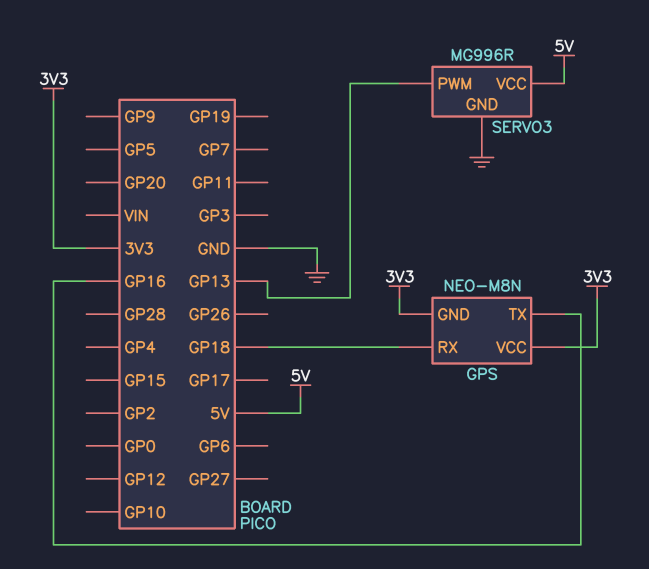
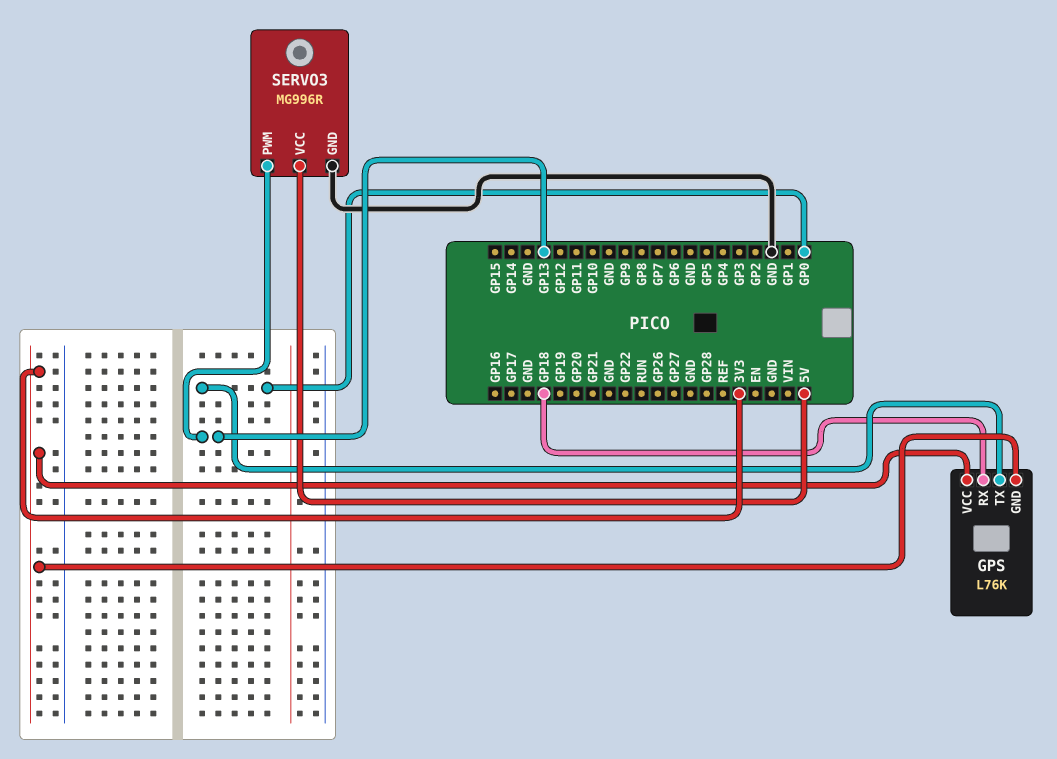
GPS: NEO-M8N -> L76K
GPS pin TX: GP16 -> GP0

